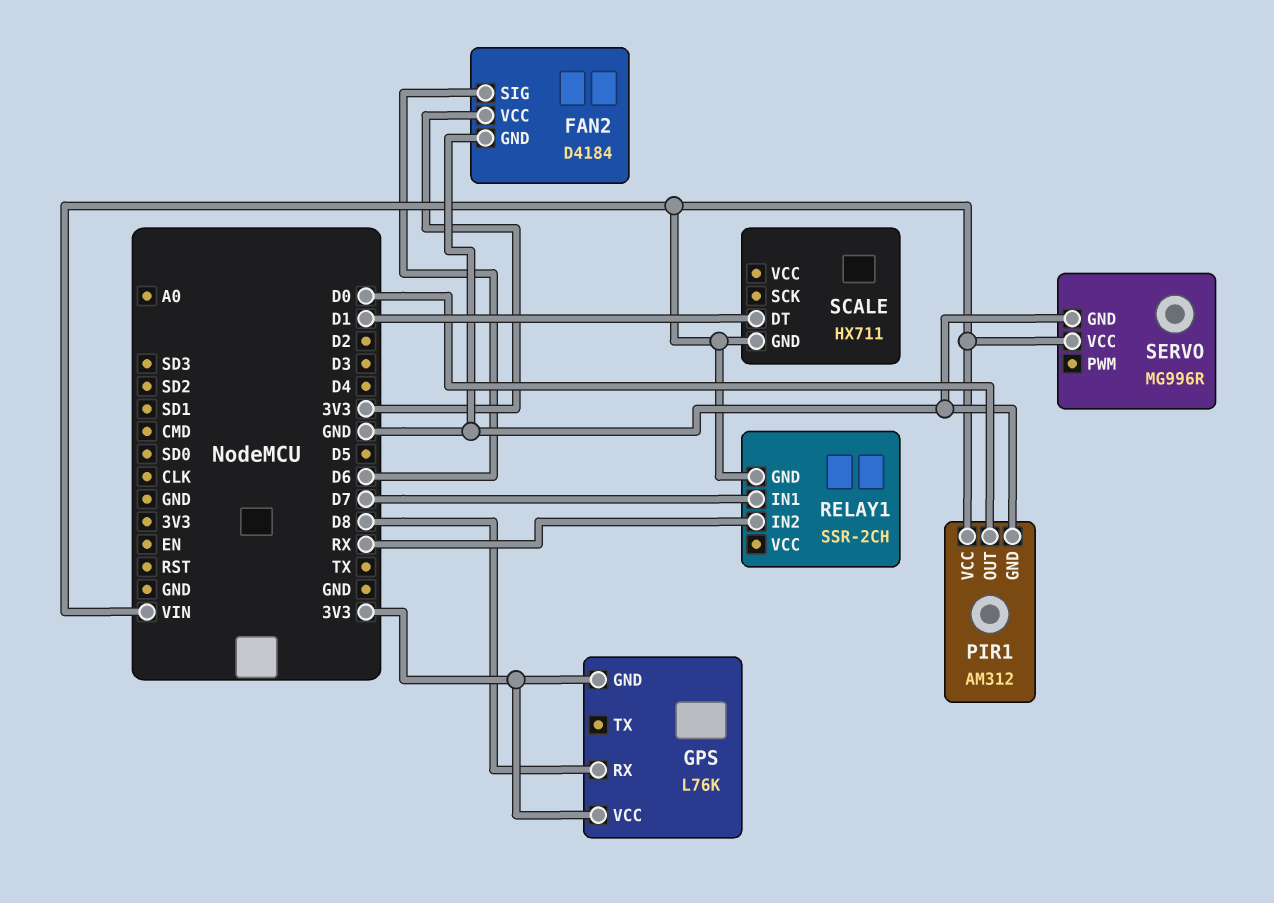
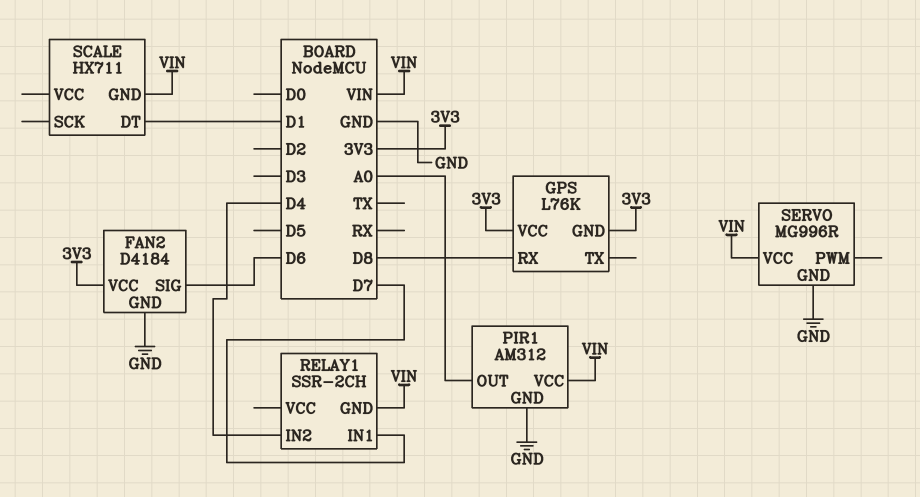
PIR1 pin OUT: D0 -> A0
RELAY1 pin IN2: RX -> D4

